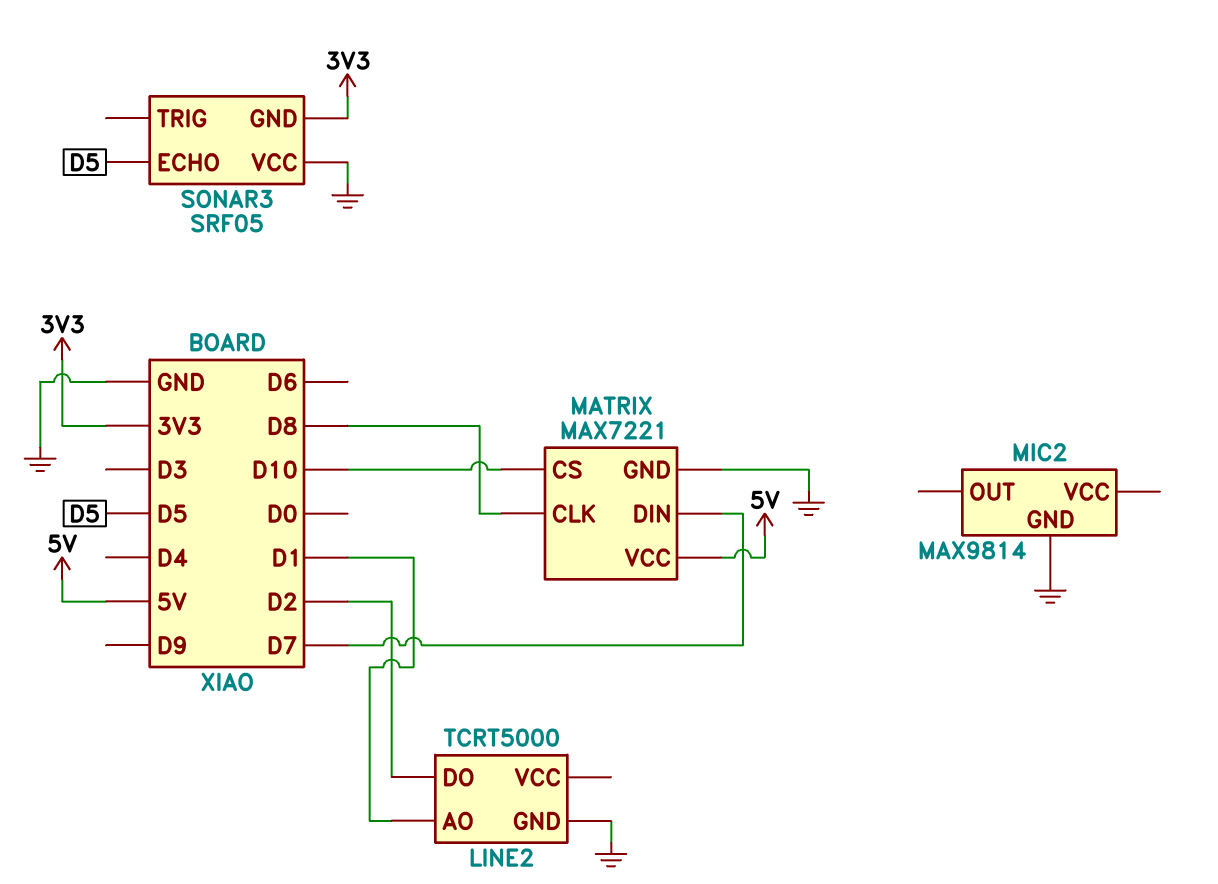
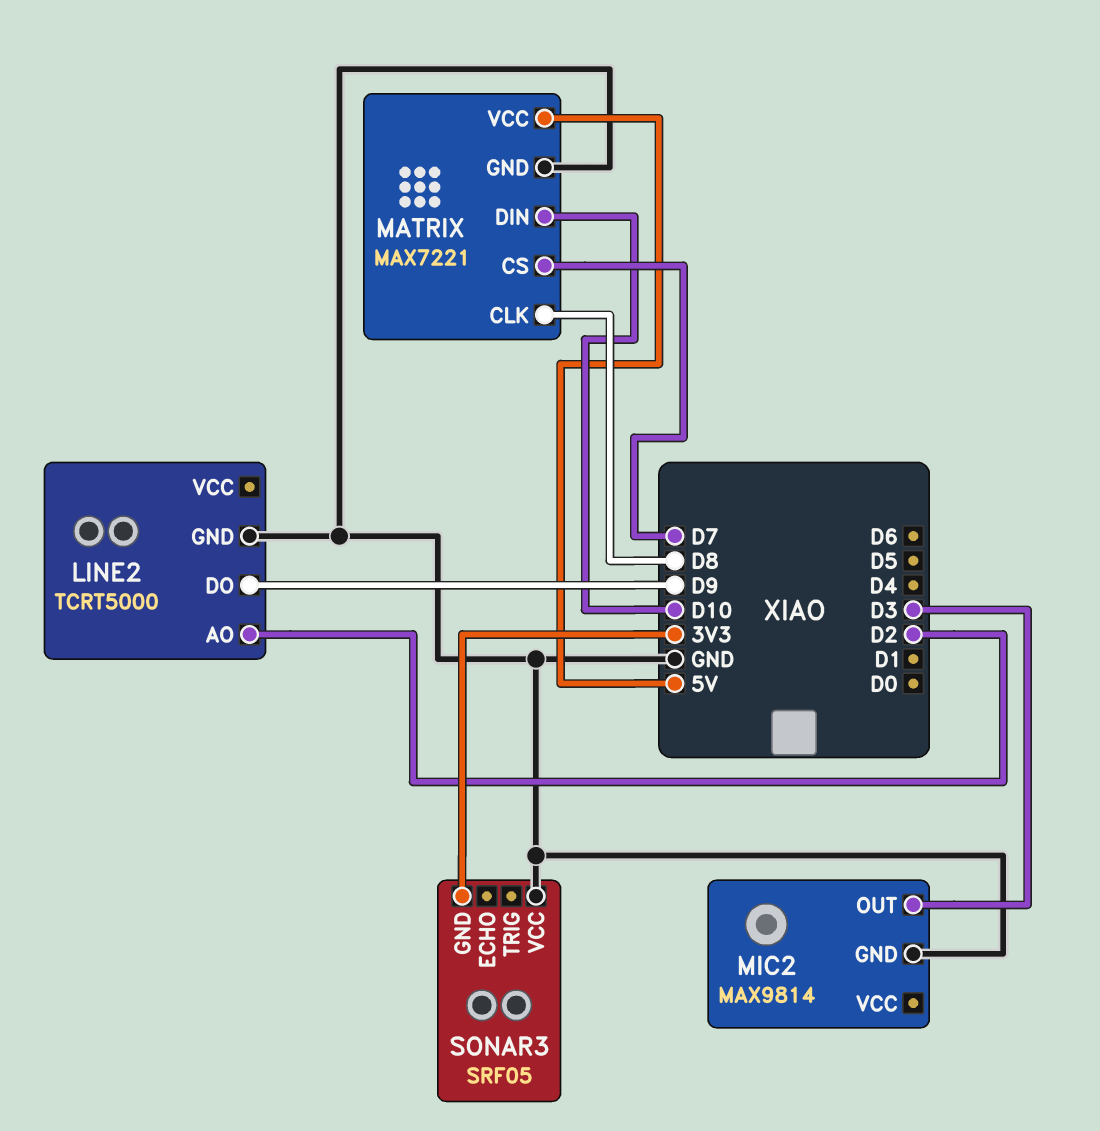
LINE2 pin AO: D1 -> D2
LINE2 pin DO: D2 -> D9
MATRIX pin CS: D10 -> D7
MATRIX pin DIN: D7 -> D10
MIC2 pin OUT: none -> D3
SONAR3 pin ECHO: D5 -> none

